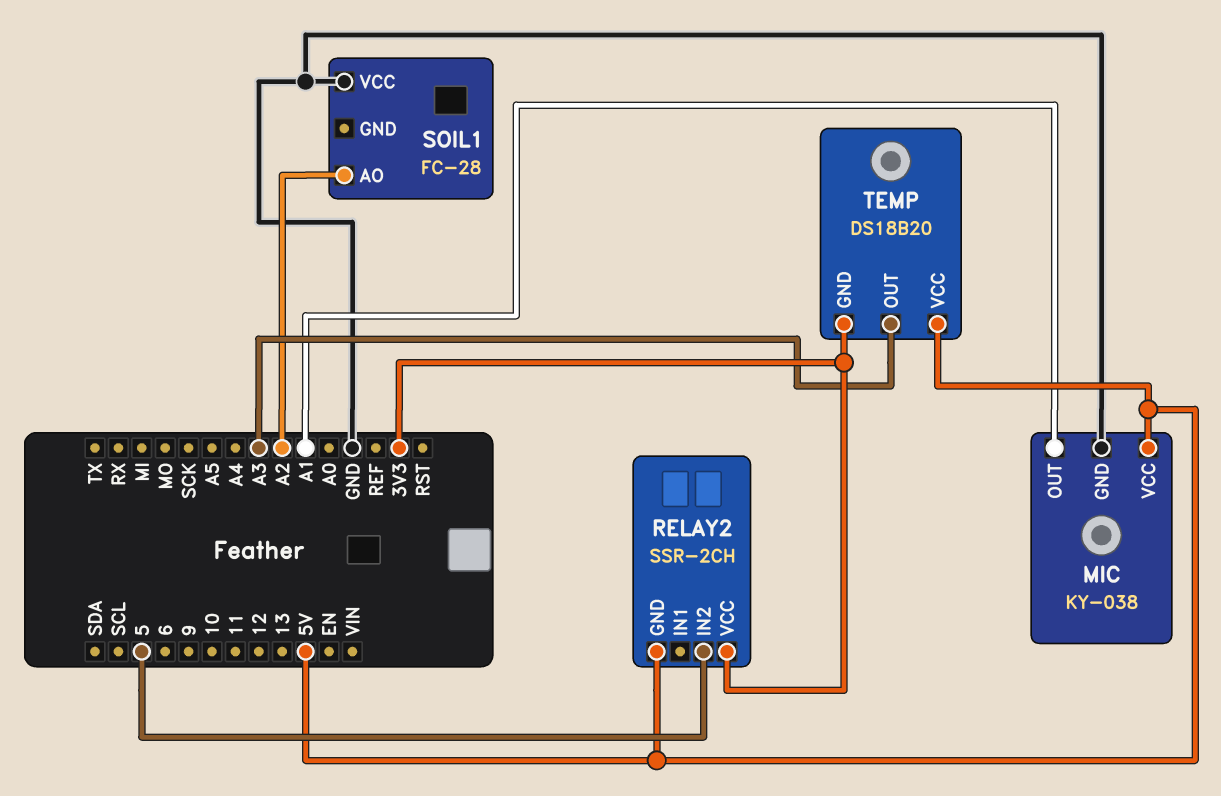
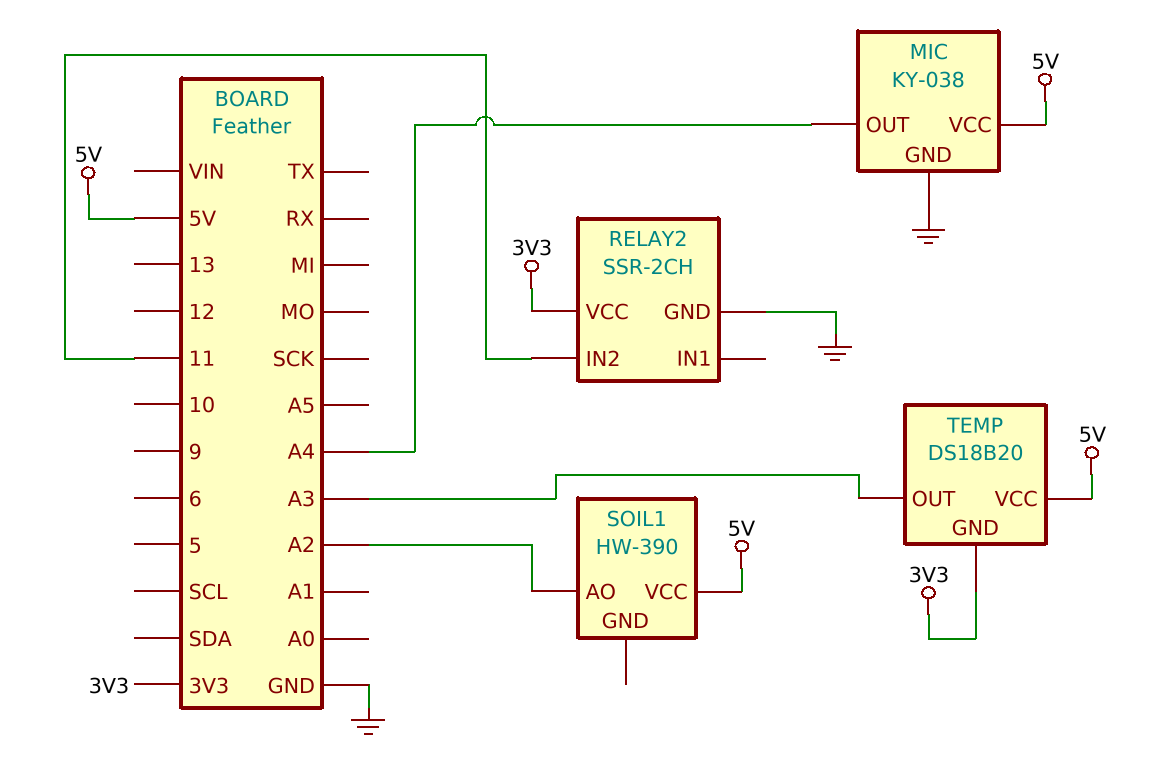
MIC pin OUT: A1 -> A4
RELAY2 pin GND: 5V -> GND
RELAY2 pin IN2: 5 -> 11
SOIL1: FC-28 -> HW-390
SOIL1 pin VCC: GND -> 5V

